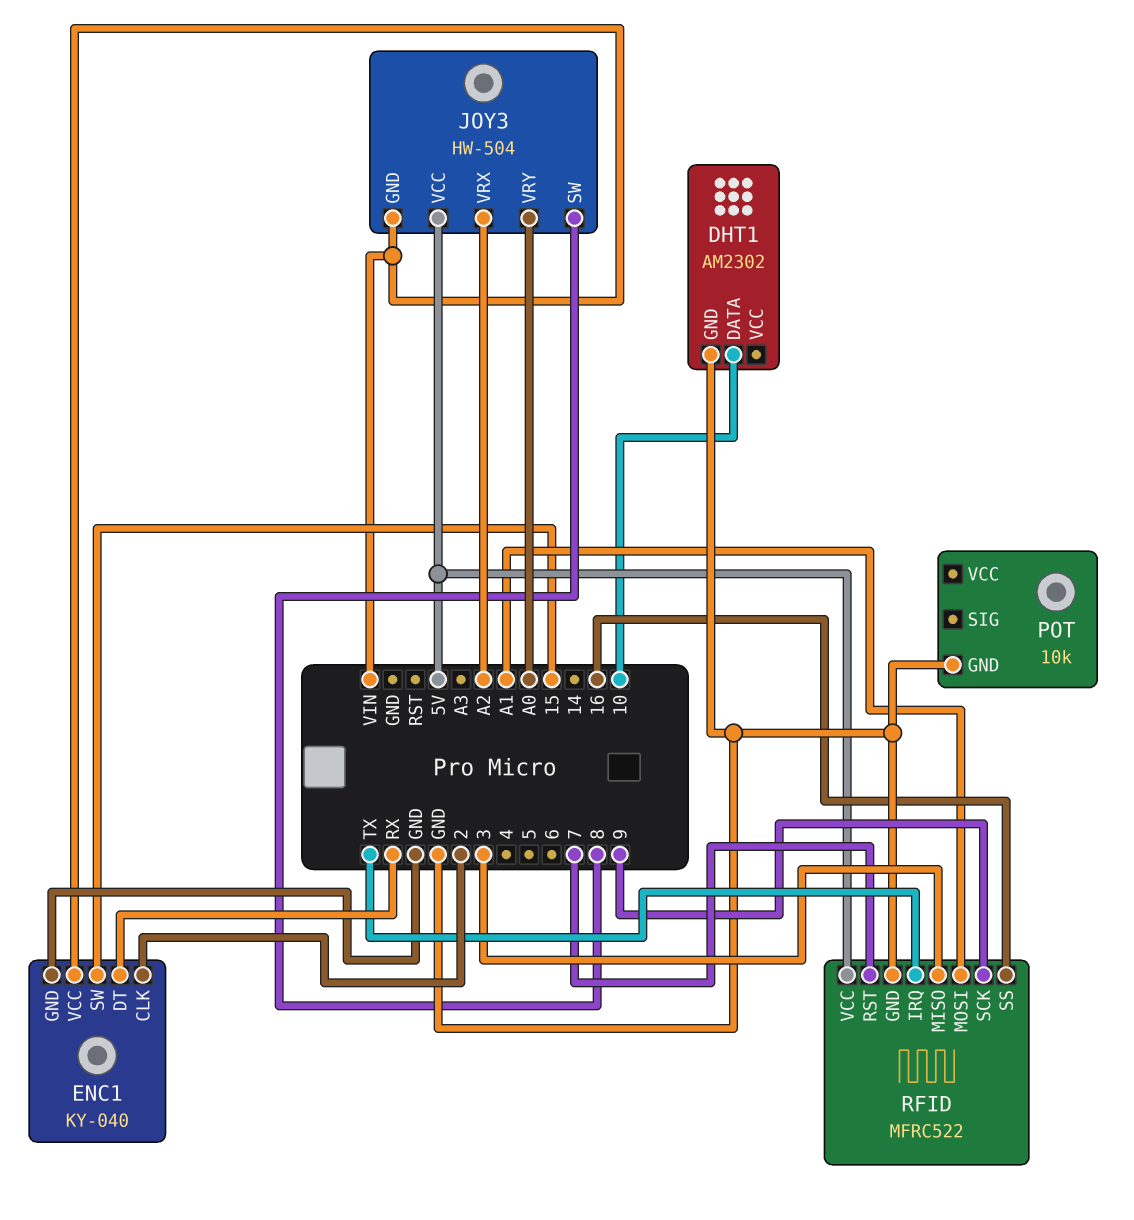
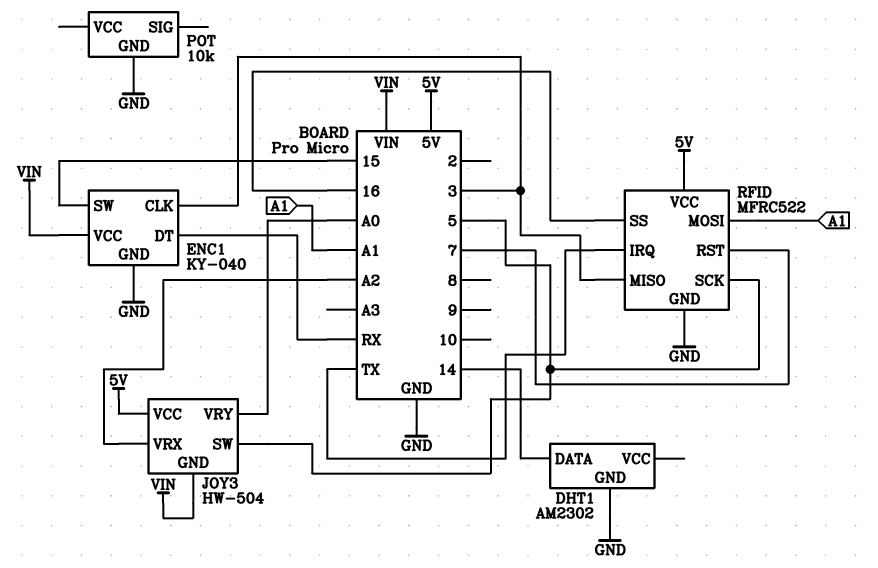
DHT1 pin DATA: 10 -> 14
ENC1 pin CLK: 2 -> 3
JOY3 pin SW: 8 -> 5
RFID pin SCK: 9 -> 5

